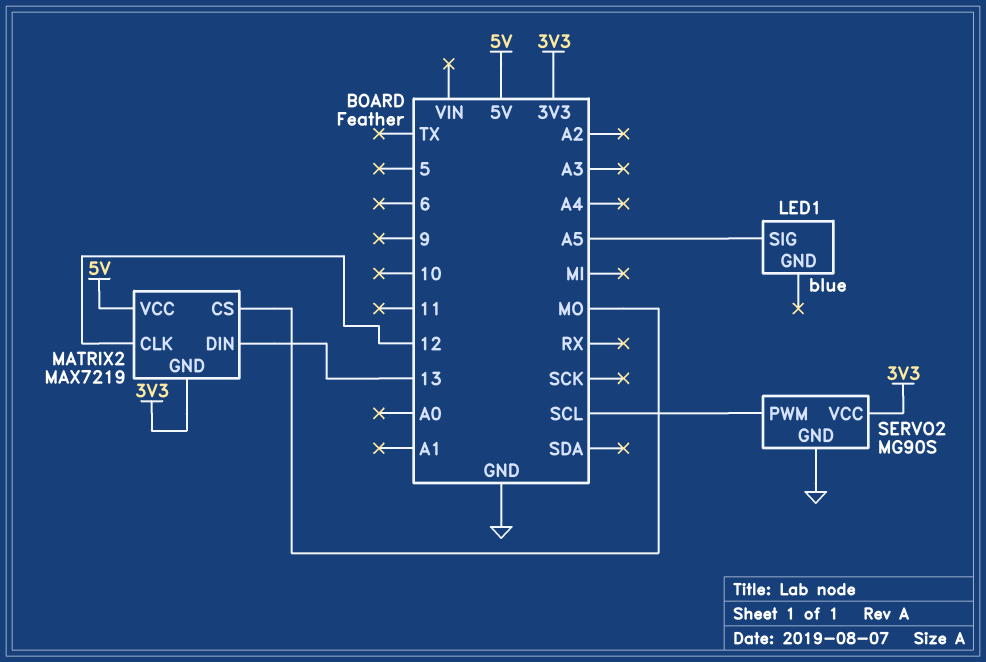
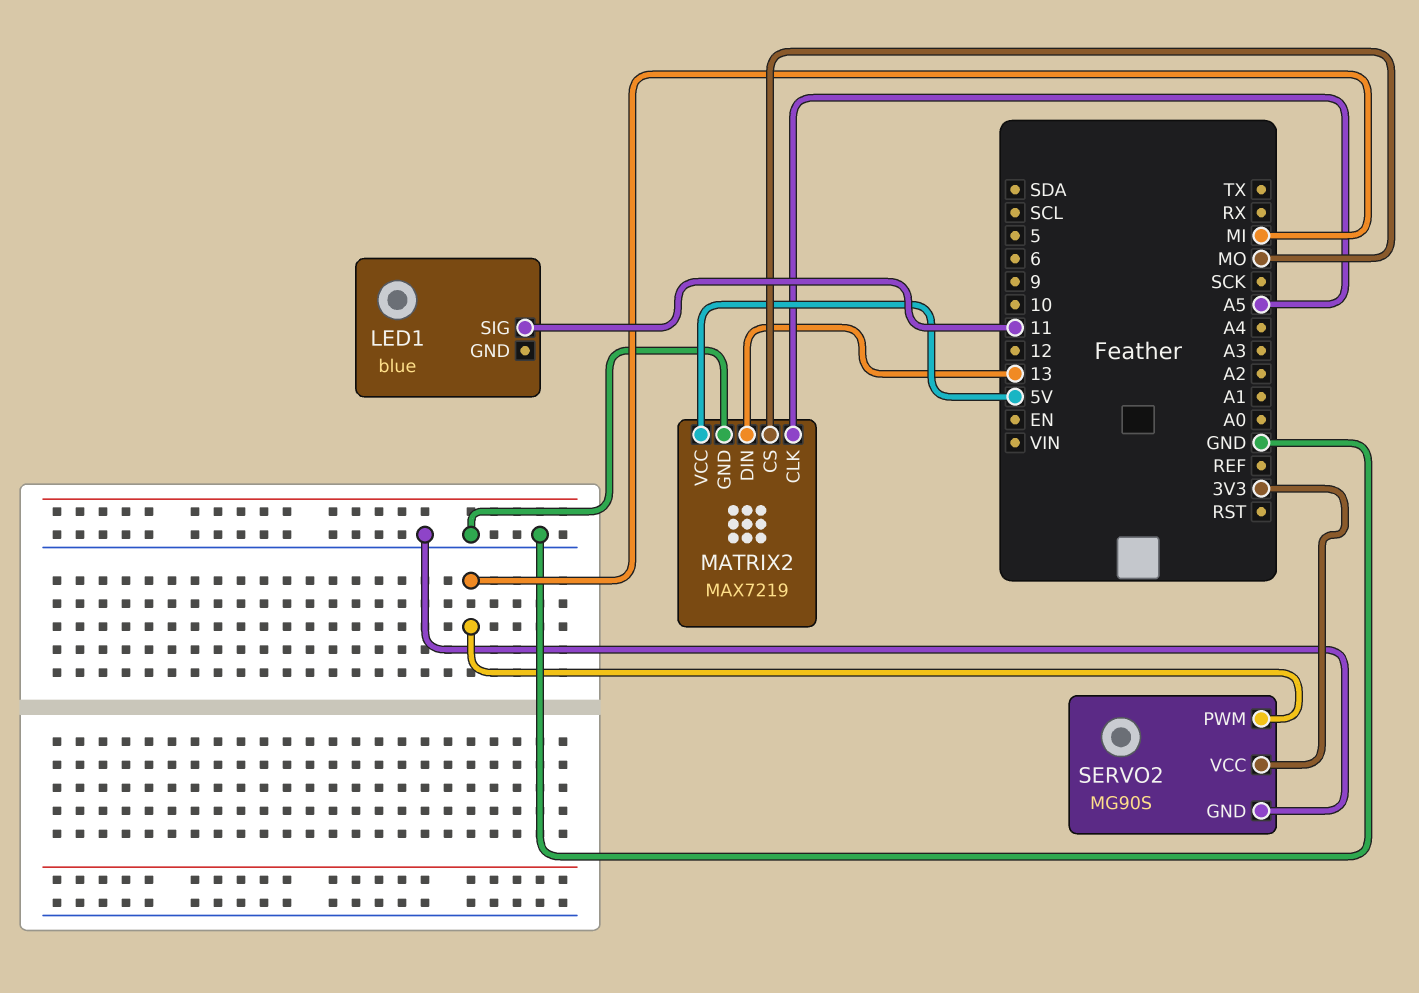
LED1 pin SIG: A5 -> 11
MATRIX2 pin CLK: 12 -> A5
MATRIX2 pin GND: 3V3 -> GND
SERVO2 pin PWM: SCL -> MI

